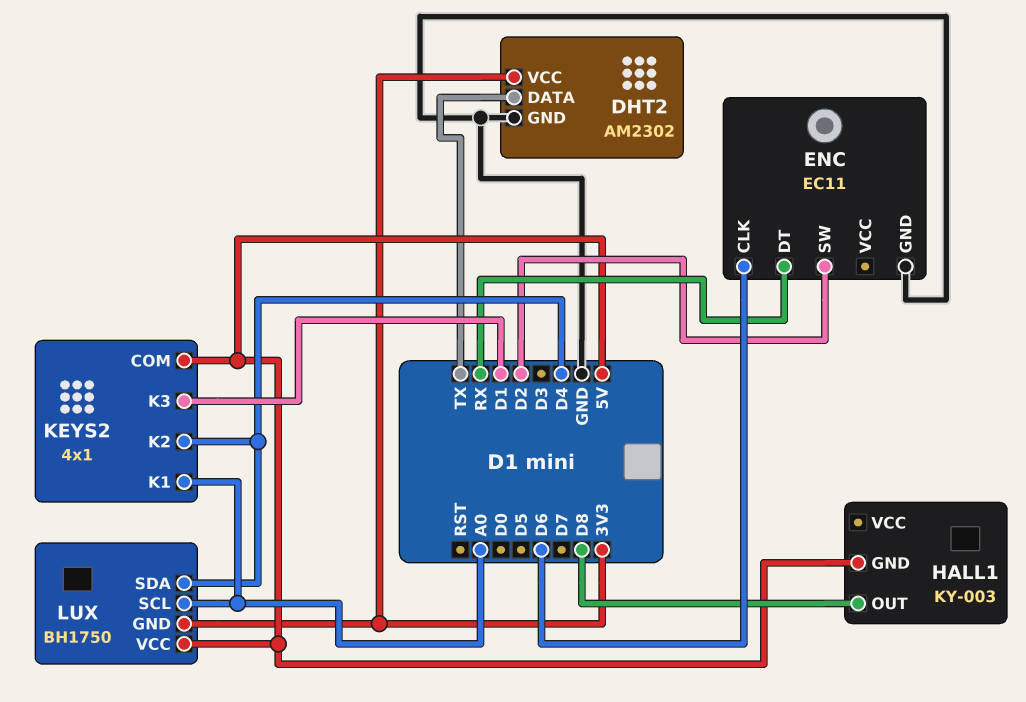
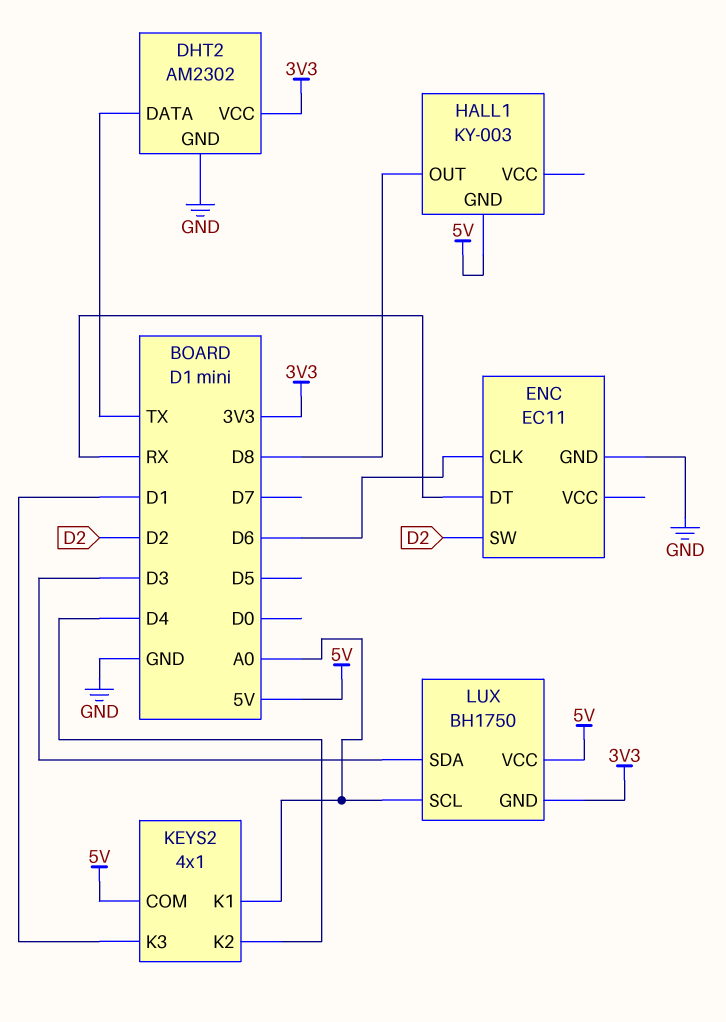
LUX pin SDA: D4 -> D3

